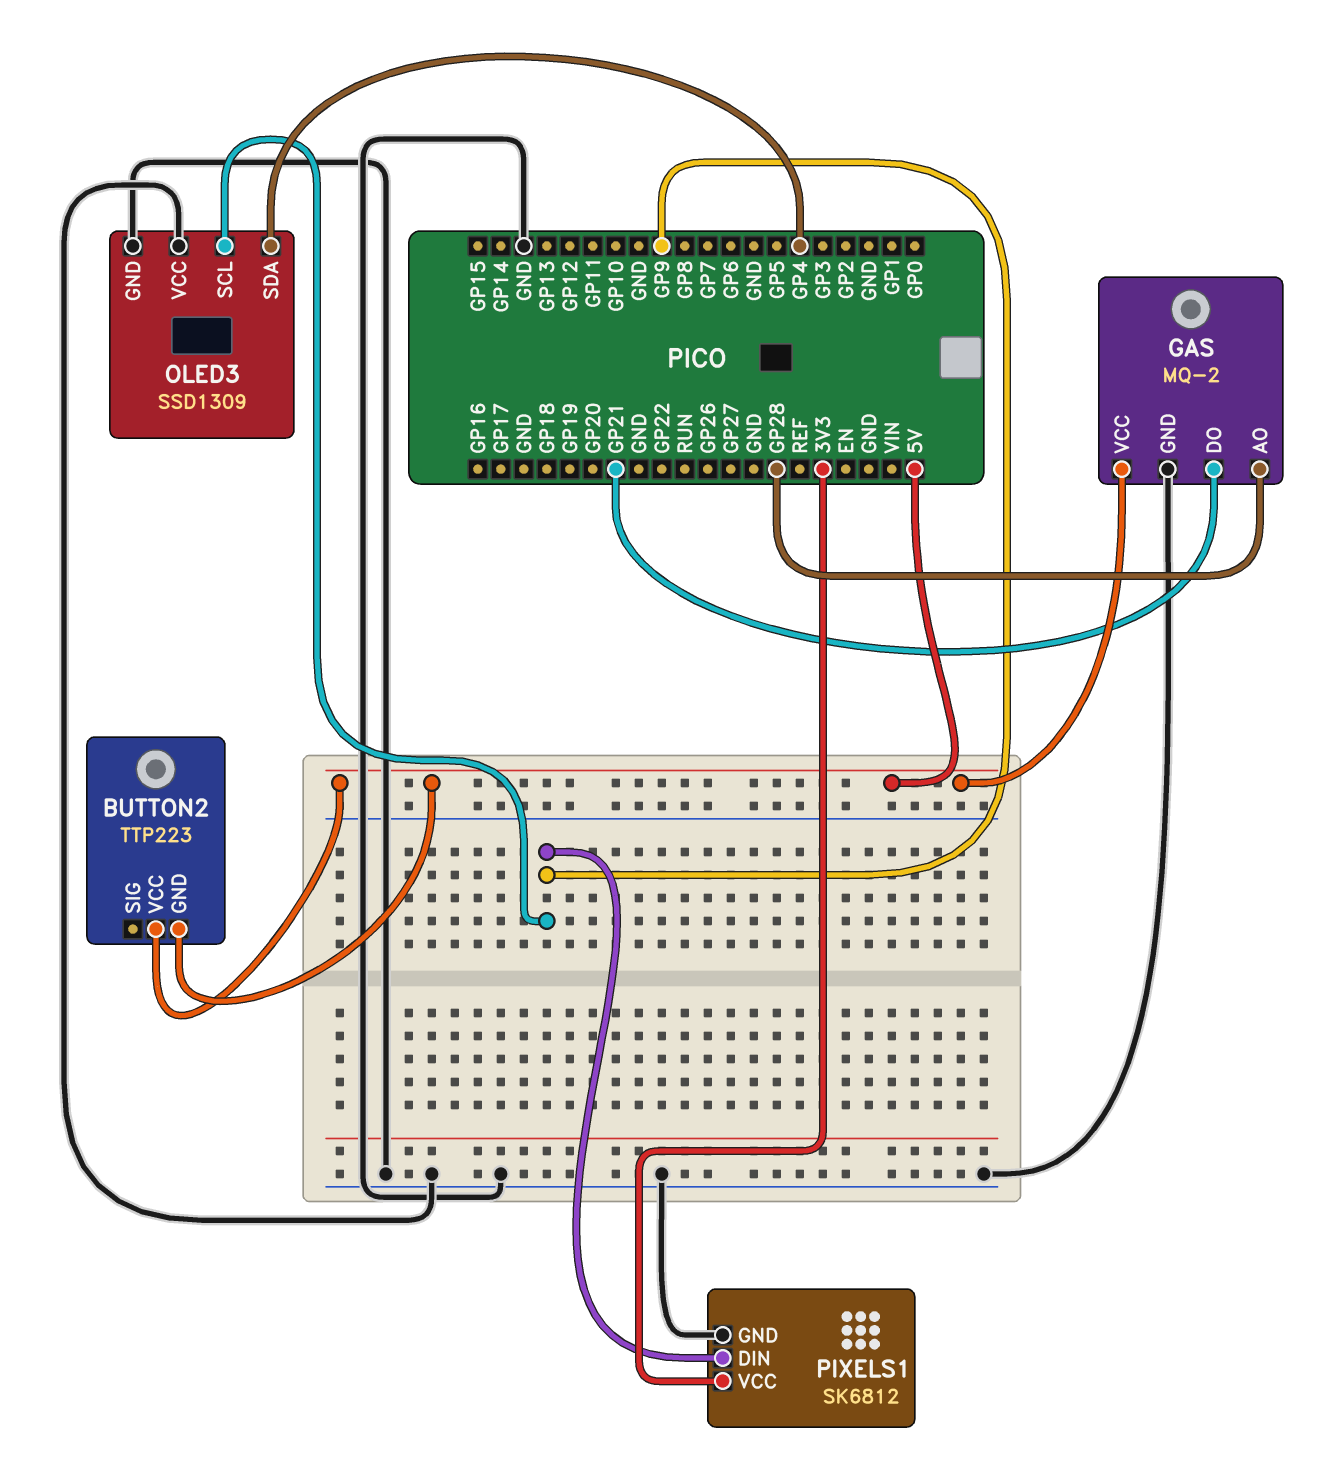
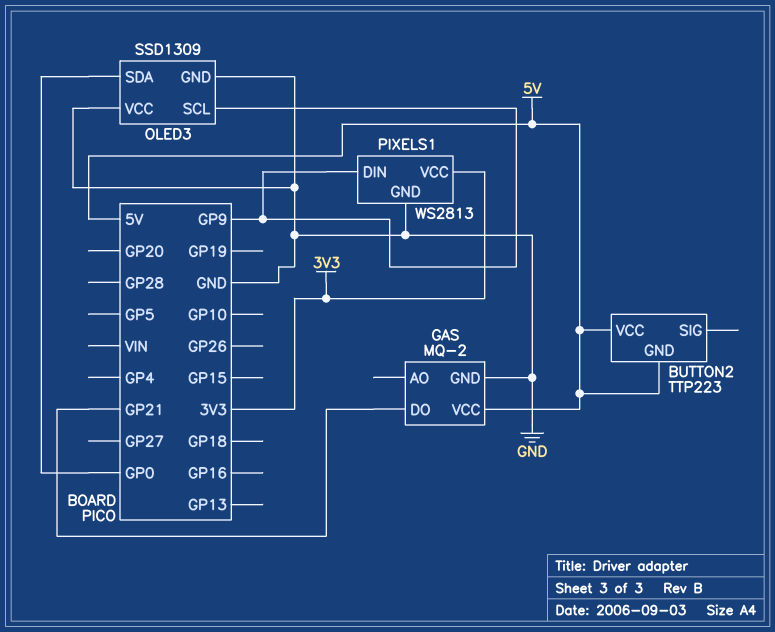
GAS pin AO: GP28 -> none
OLED3 pin SDA: GP4 -> GP0
PIXELS1: SK6812 -> WS2813

